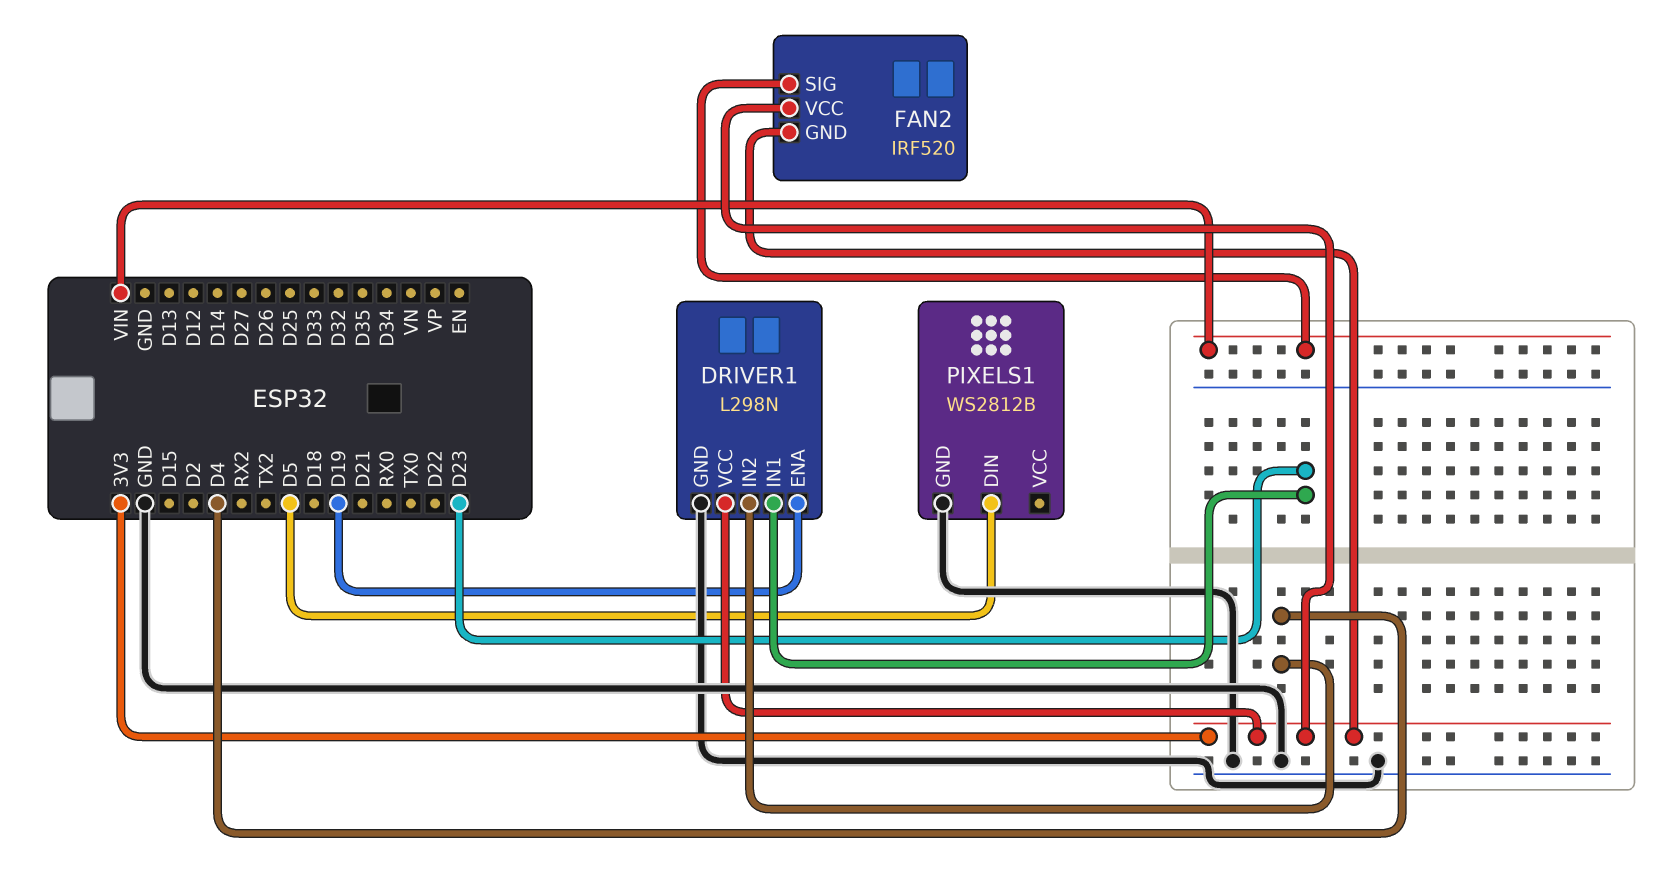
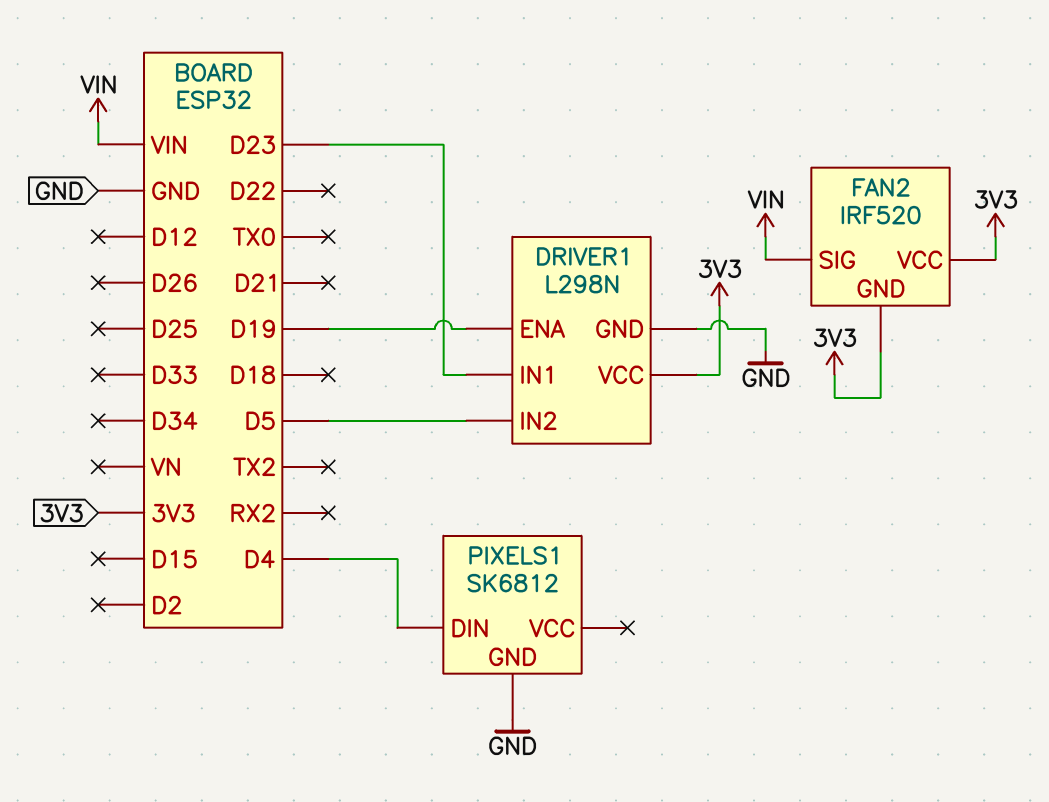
DRIVER1 pin IN2: D4 -> D5
PIXELS1: WS2812B -> SK6812
PIXELS1 pin DIN: D5 -> D4

